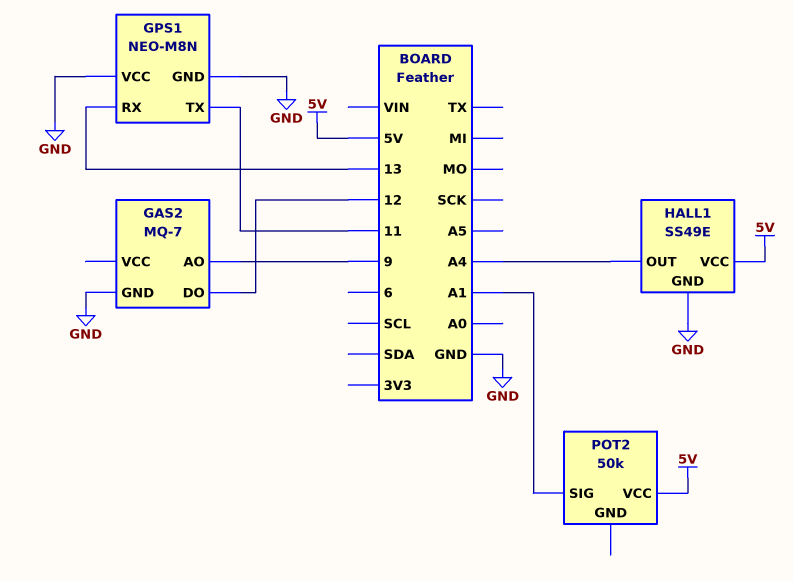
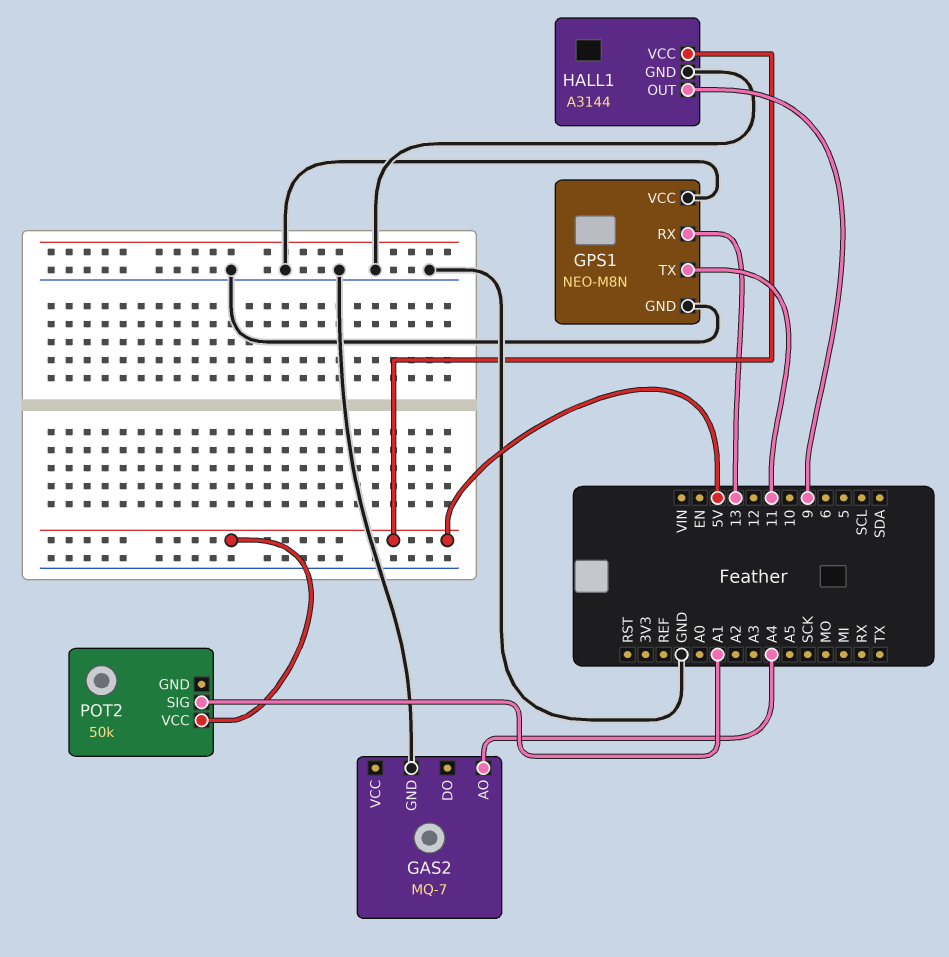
GAS2 pin AO: 9 -> A4
GAS2 pin DO: 12 -> none
HALL1: SS49E -> A3144
HALL1 pin OUT: A4 -> 9

